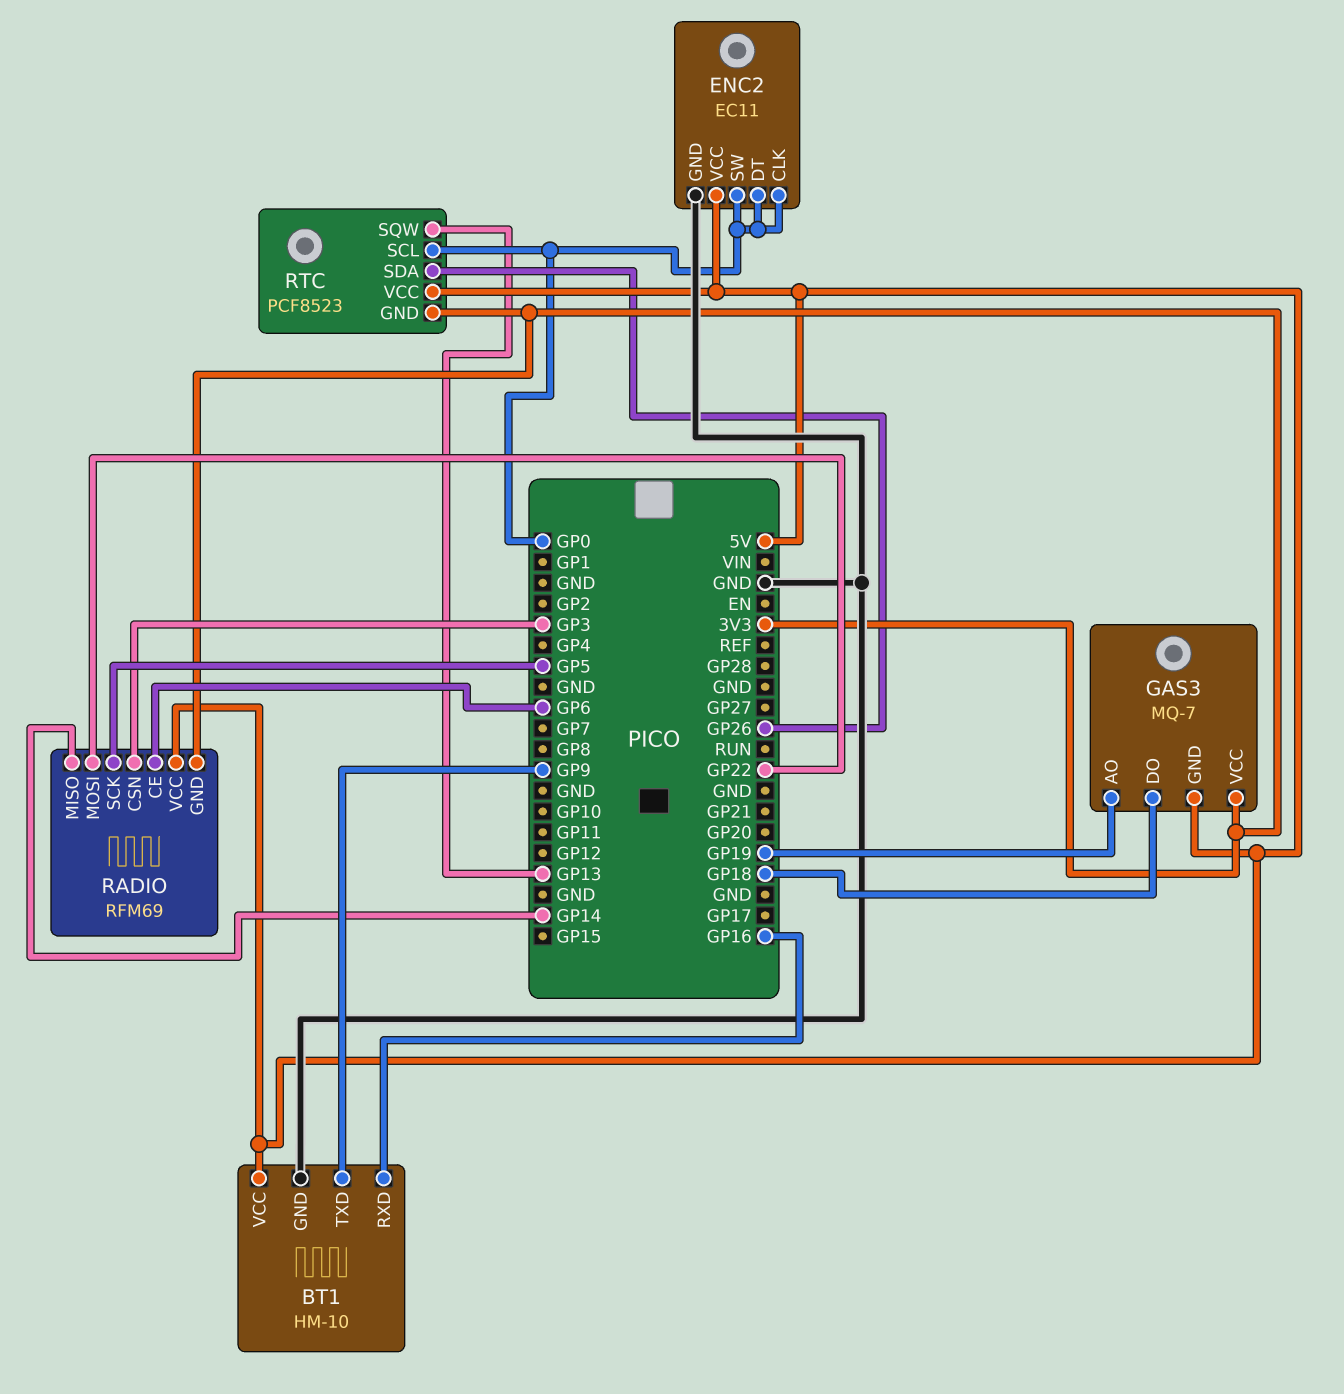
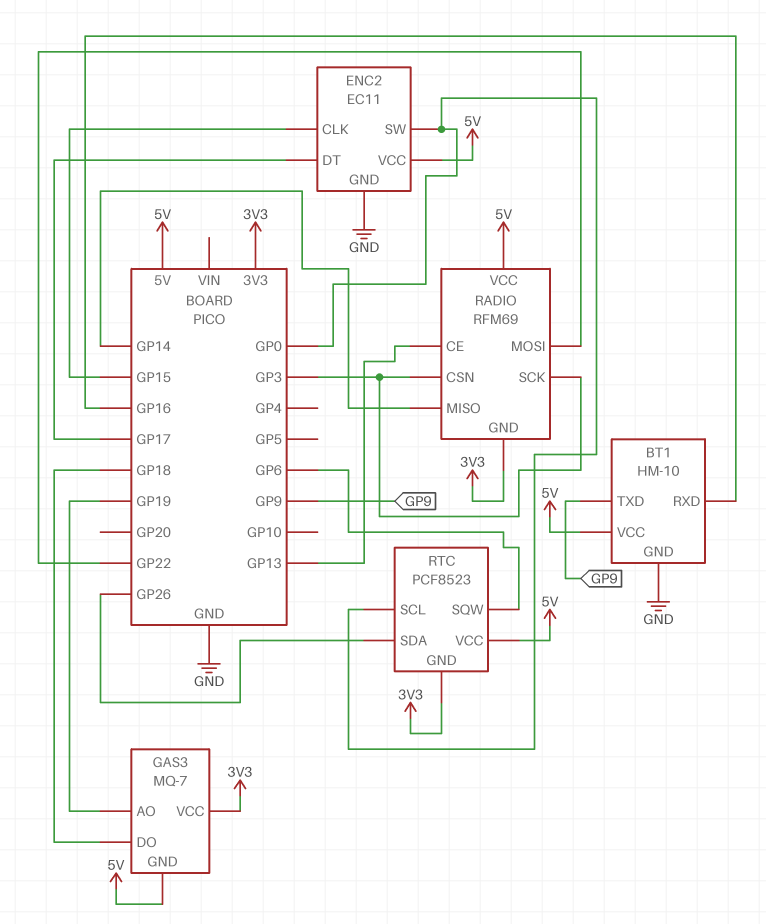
ENC2 pin CLK: GP0 -> GP15
ENC2 pin DT: GP0 -> GP17
RADIO pin CE: GP6 -> GP13
RADIO pin SCK: GP5 -> GP3
RTC pin SQW: GP13 -> GP6

